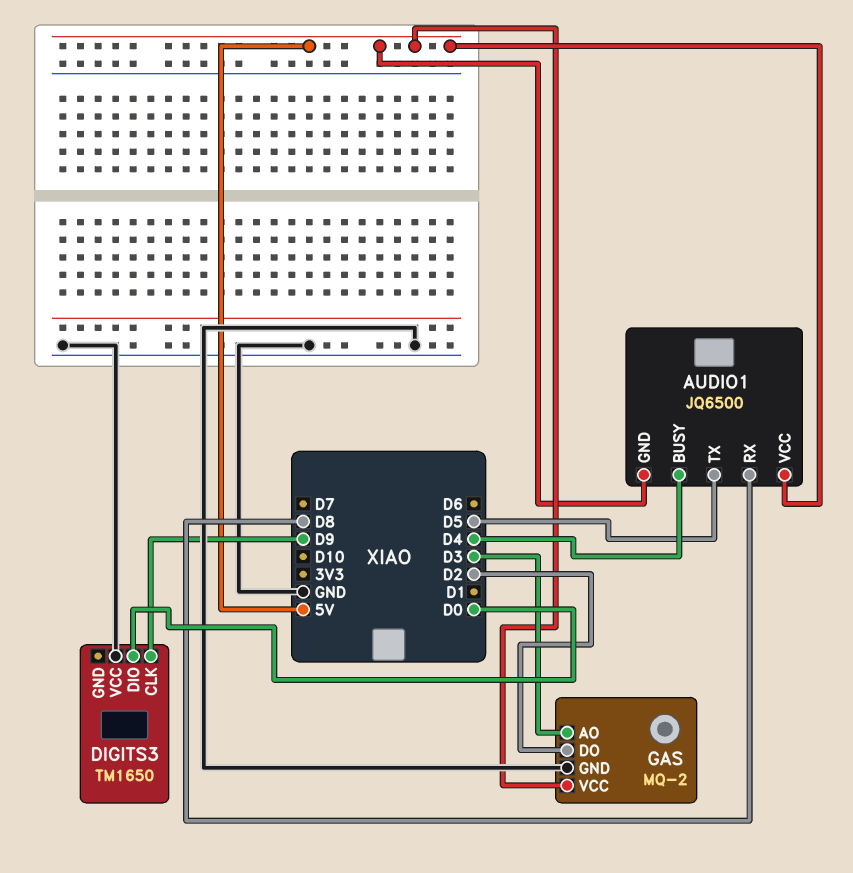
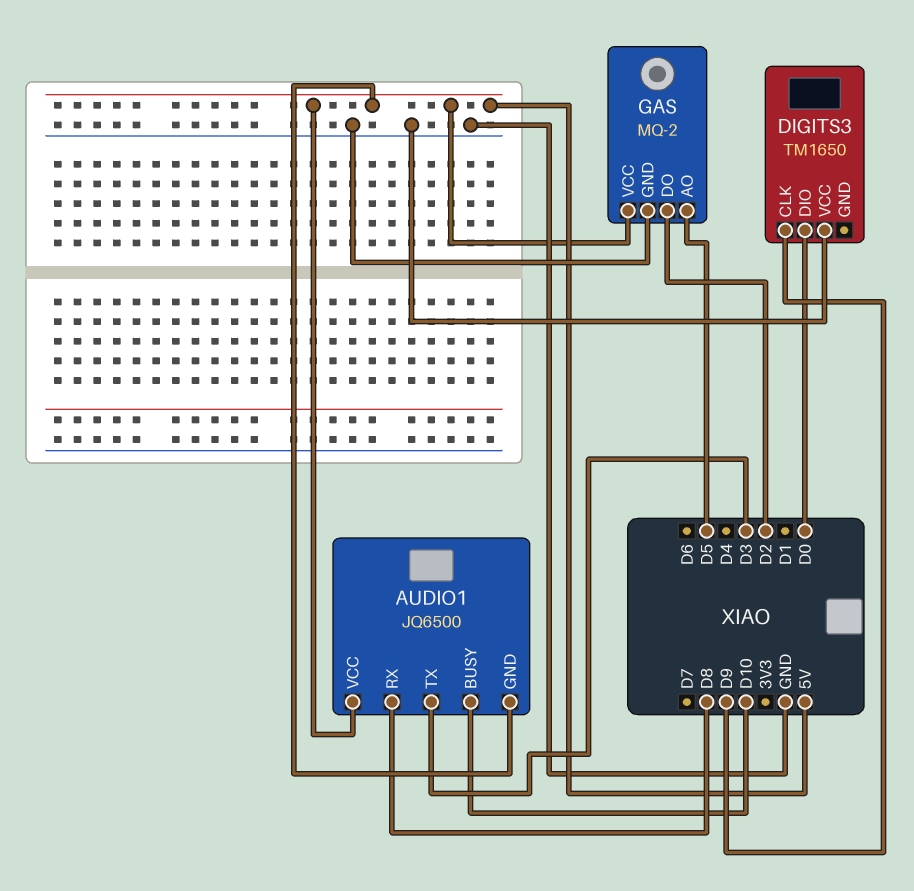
AUDIO1 pin BUSY: D4 -> D10
AUDIO1 pin TX: D5 -> D3
GAS pin AO: D3 -> D5

